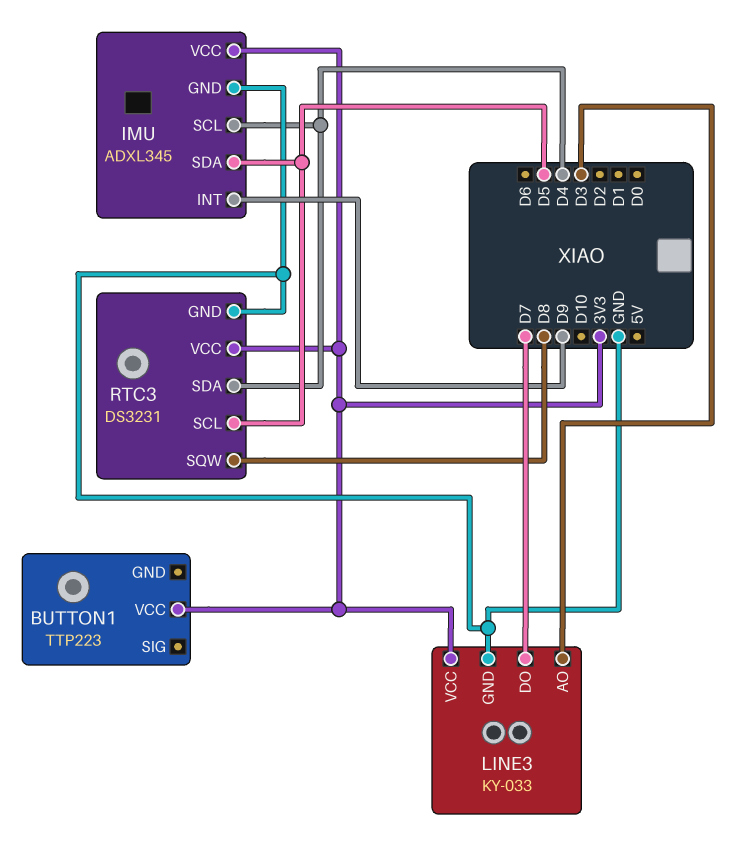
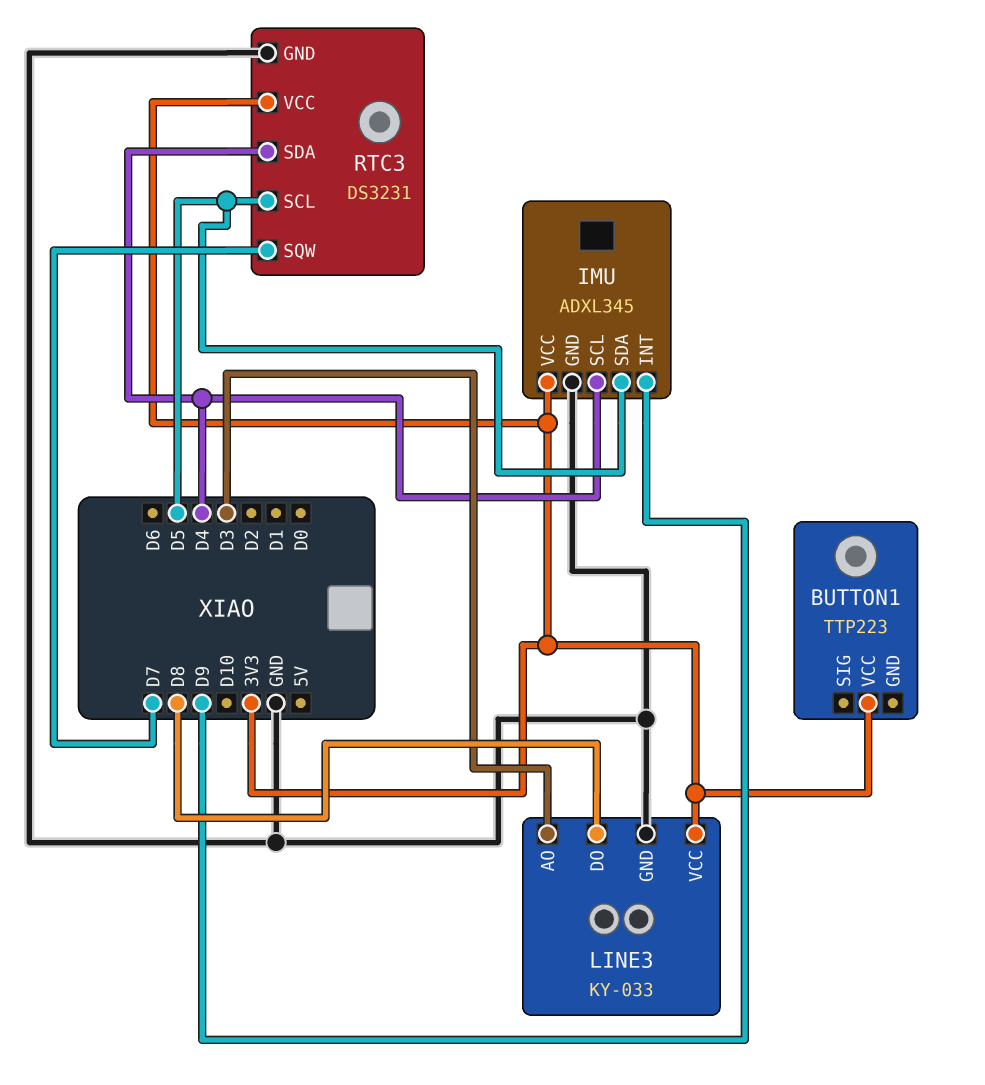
LINE3 pin DO: D7 -> D8
RTC3 pin SQW: D8 -> D7

